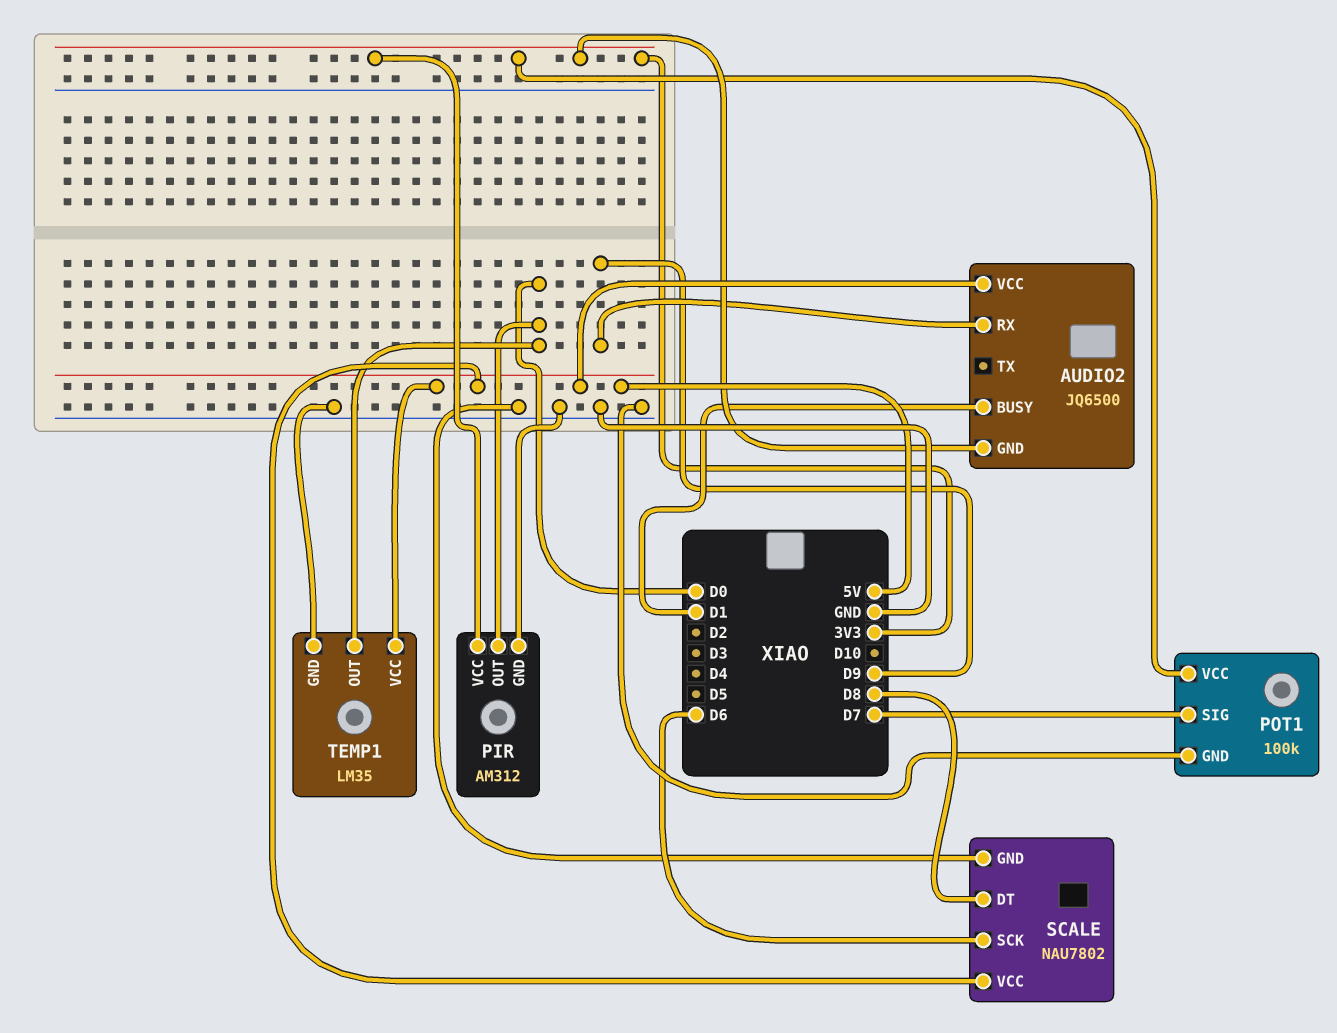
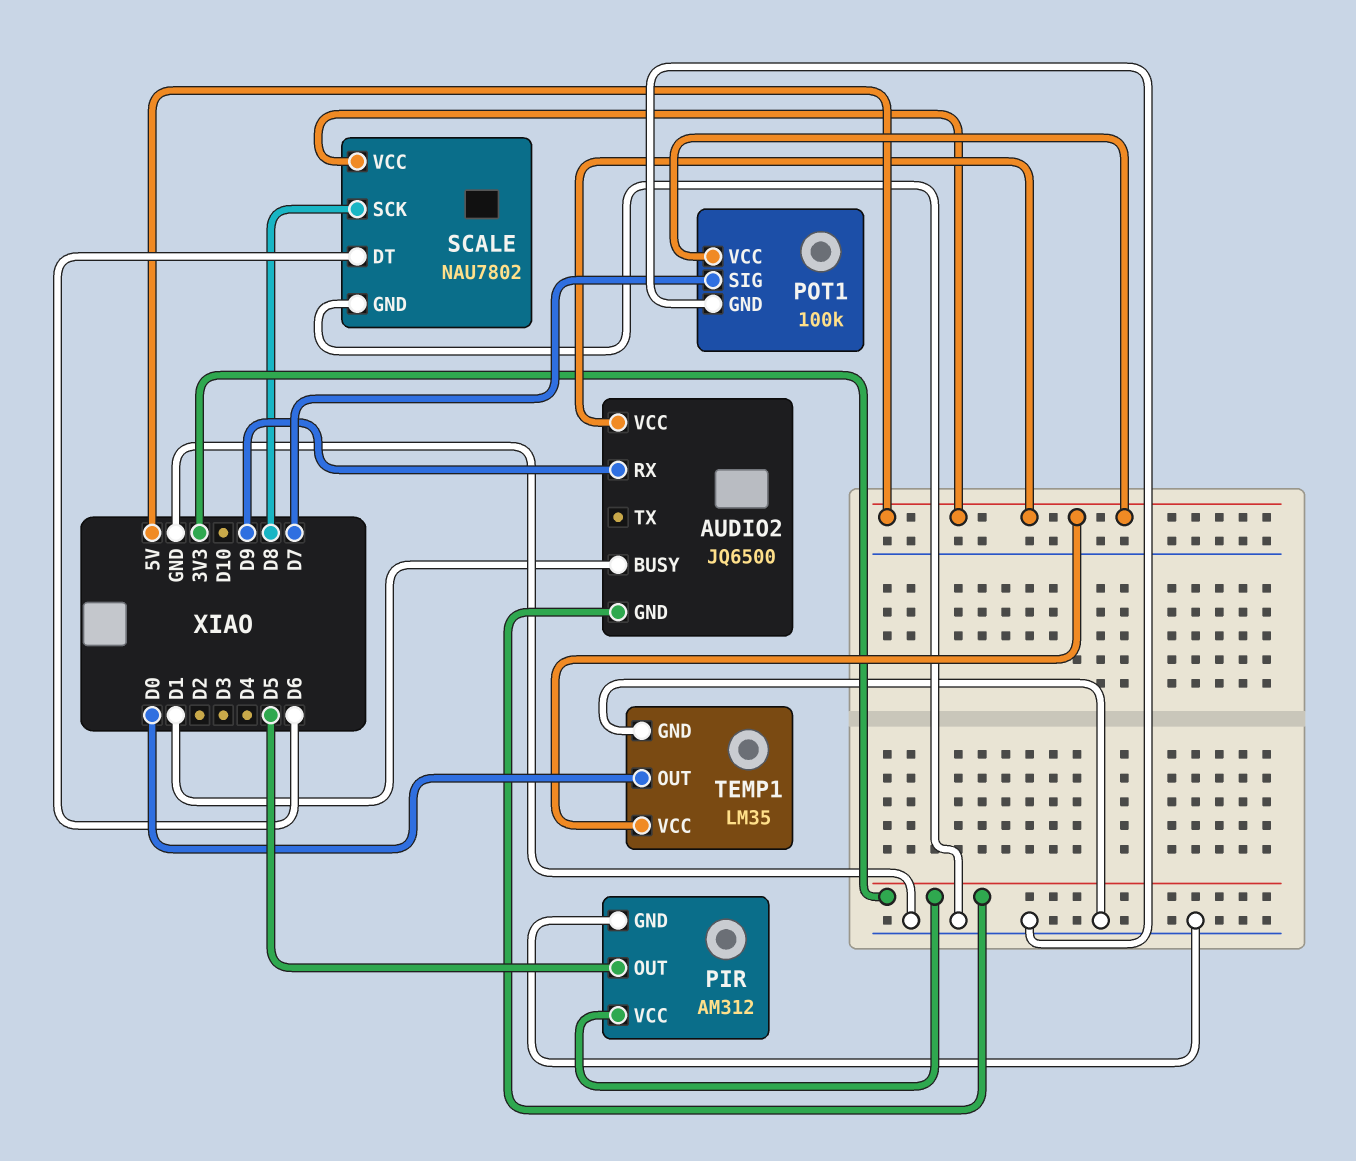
PIR pin OUT: D0 -> D5
POT1 pin VCC: 3V3 -> 5V
SCALE pin DT: D8 -> D6
SCALE pin SCK: D6 -> D8

